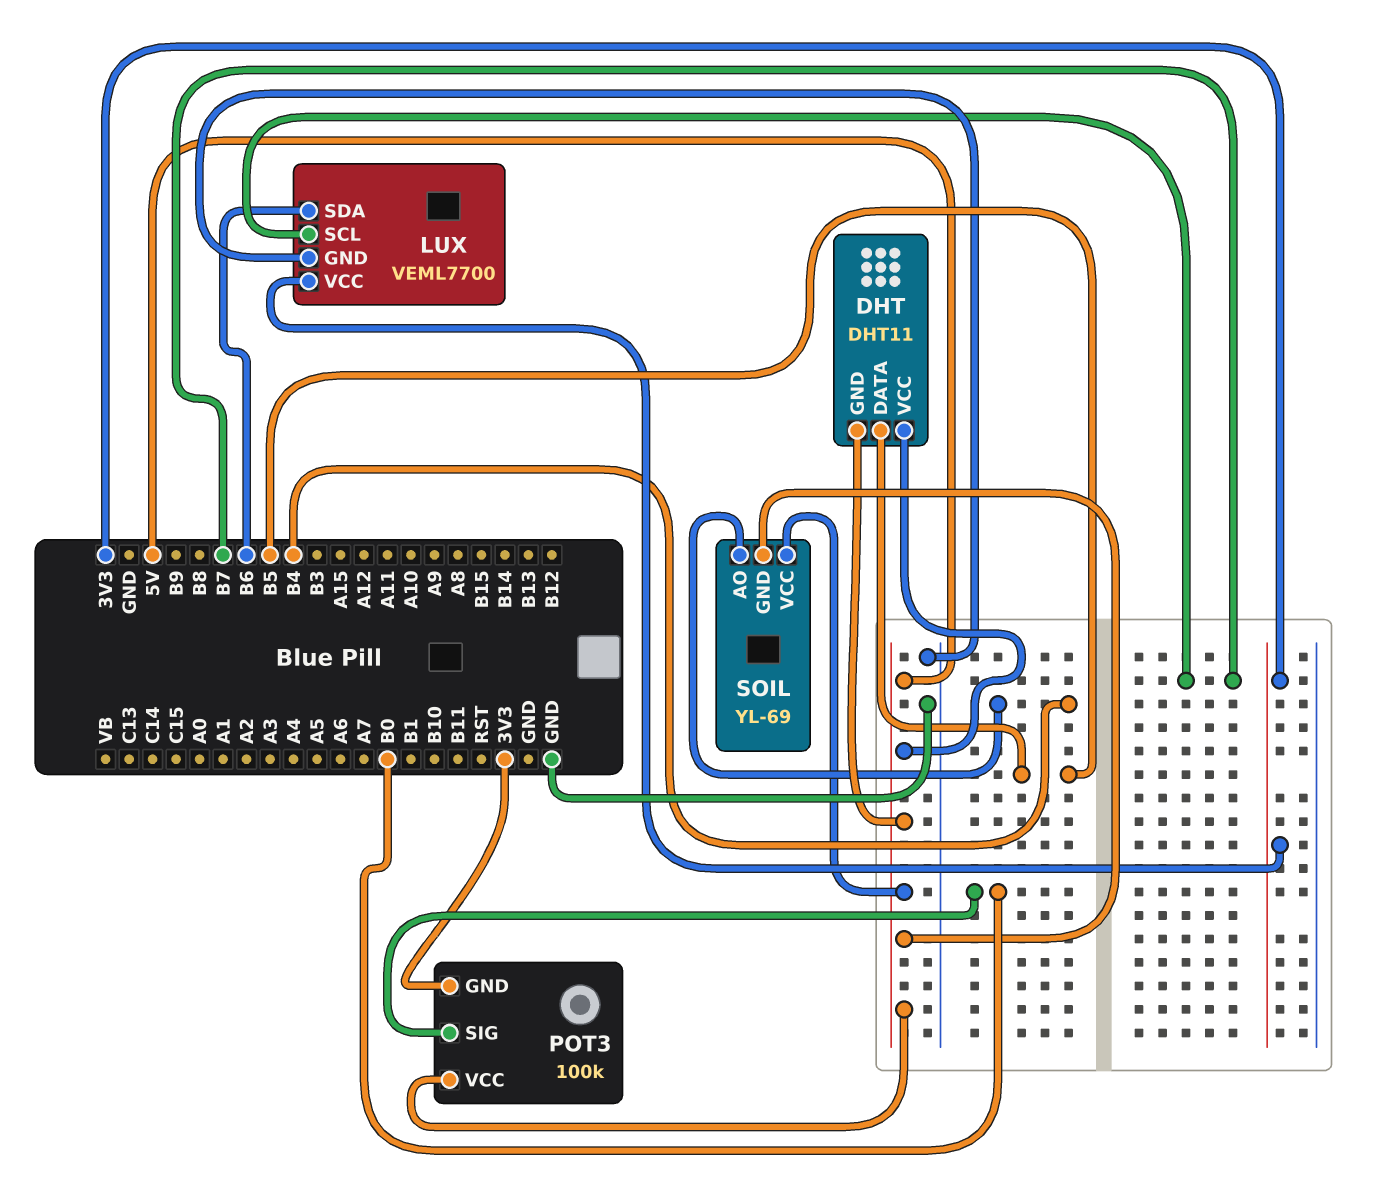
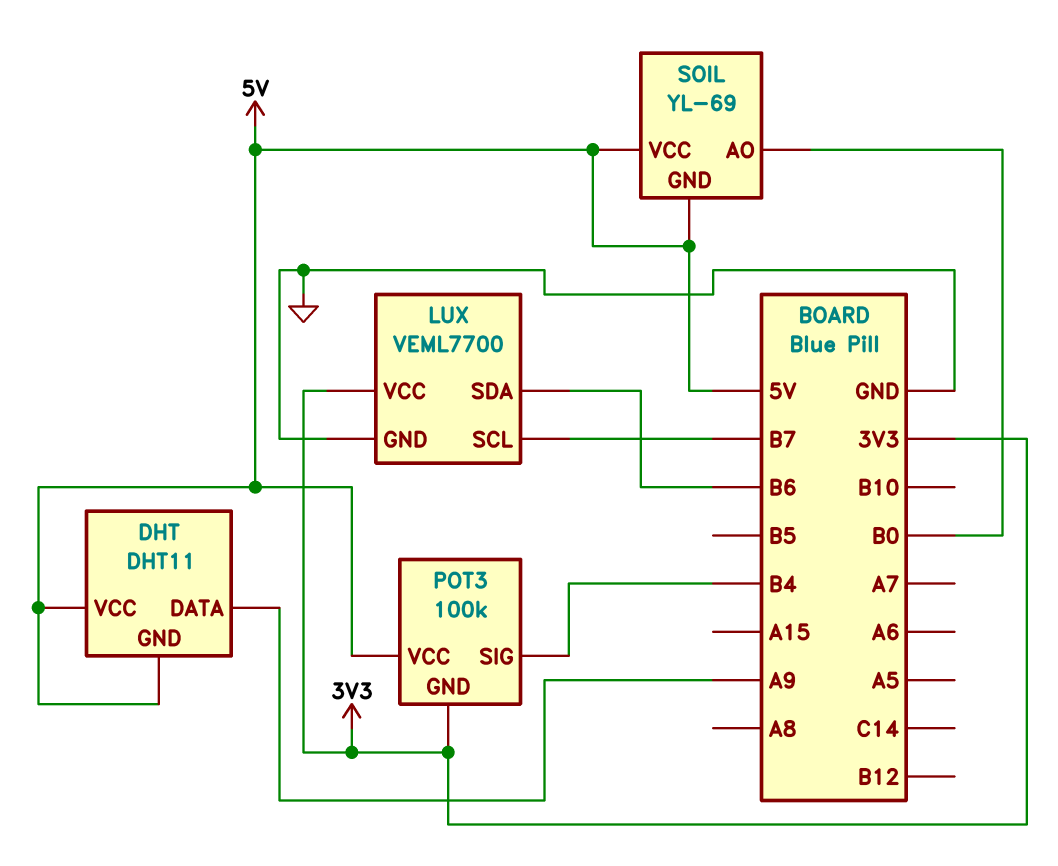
DHT pin DATA: B5 -> A9
POT3 pin SIG: B0 -> B4
SOIL pin AO: B4 -> B0

